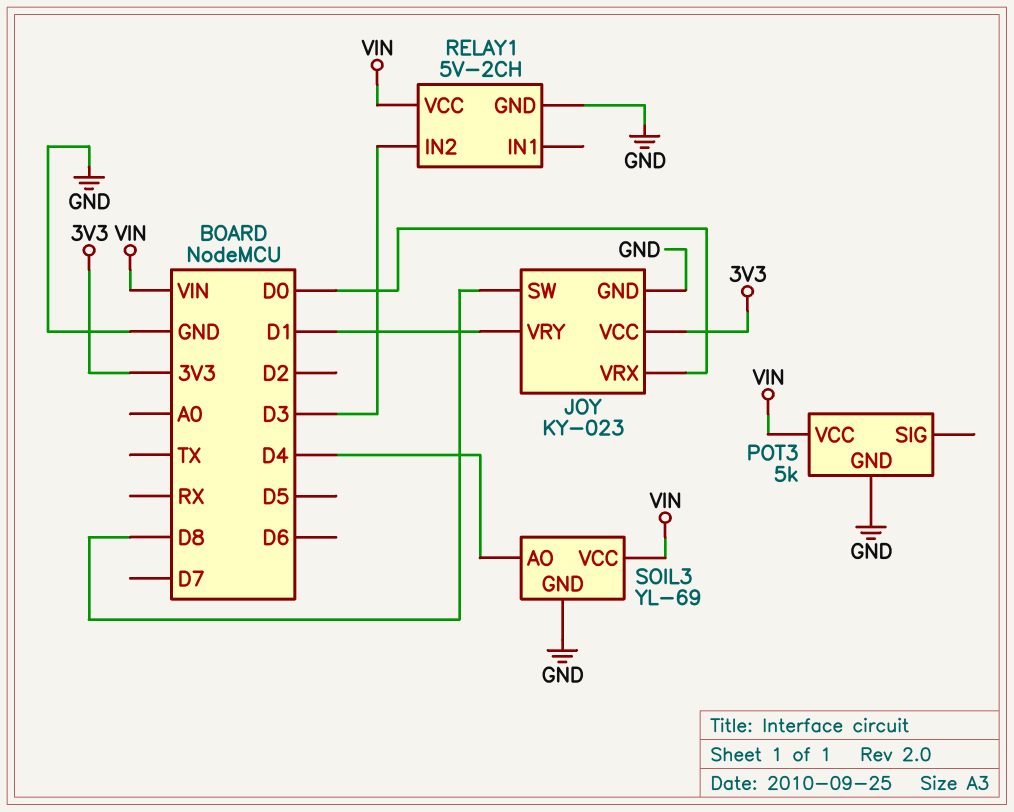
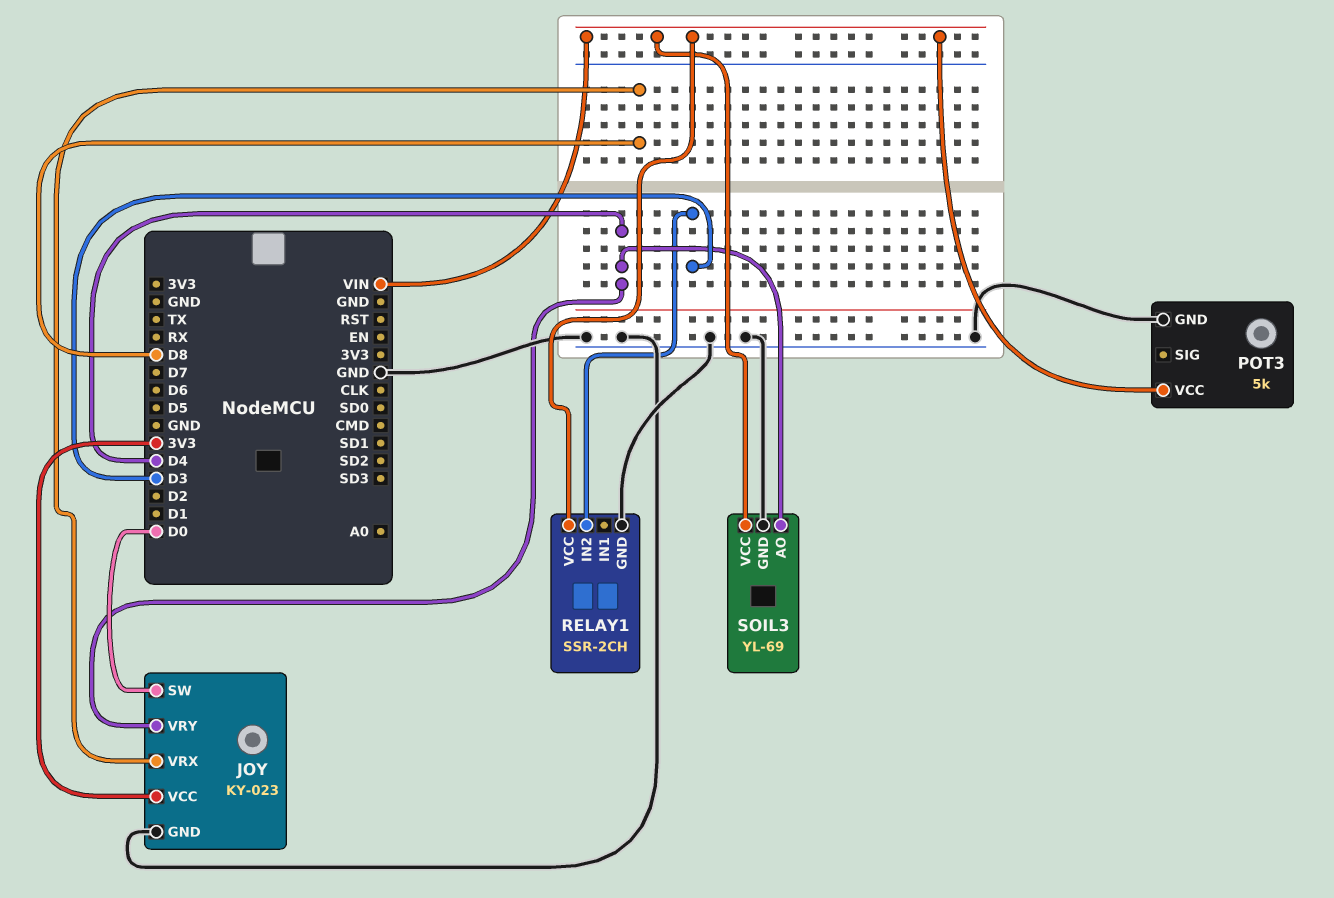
JOY pin SW: D8 -> D0
JOY pin VRX: D0 -> D8
JOY pin VRY: D1 -> D4
RELAY1: 5V-2CH -> SSR-2CH

